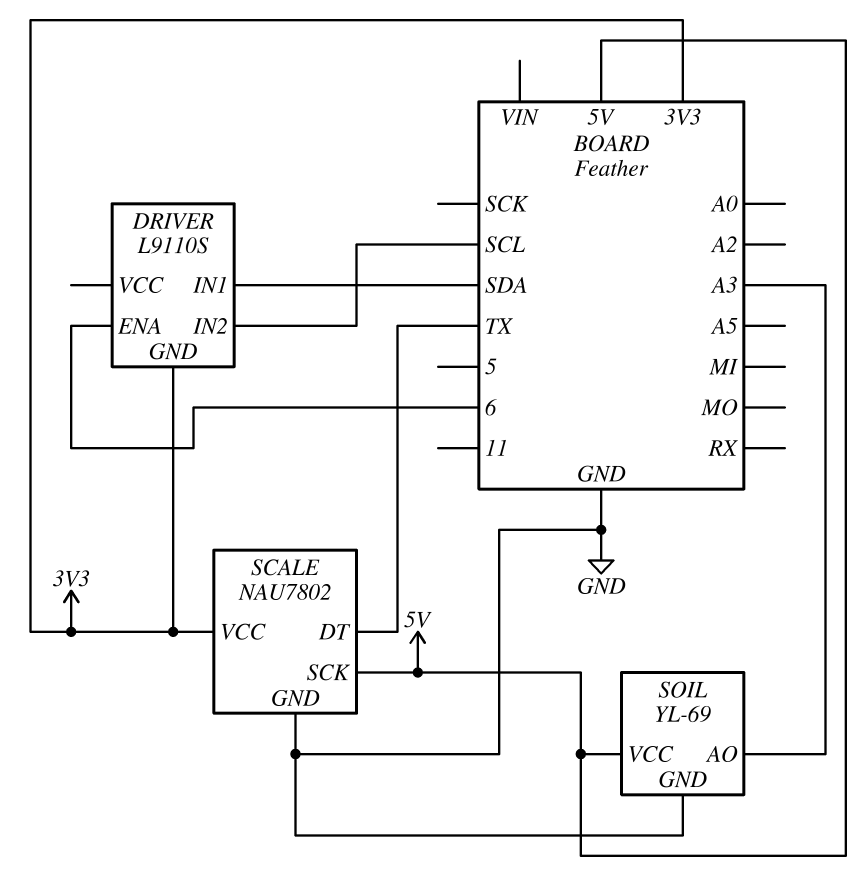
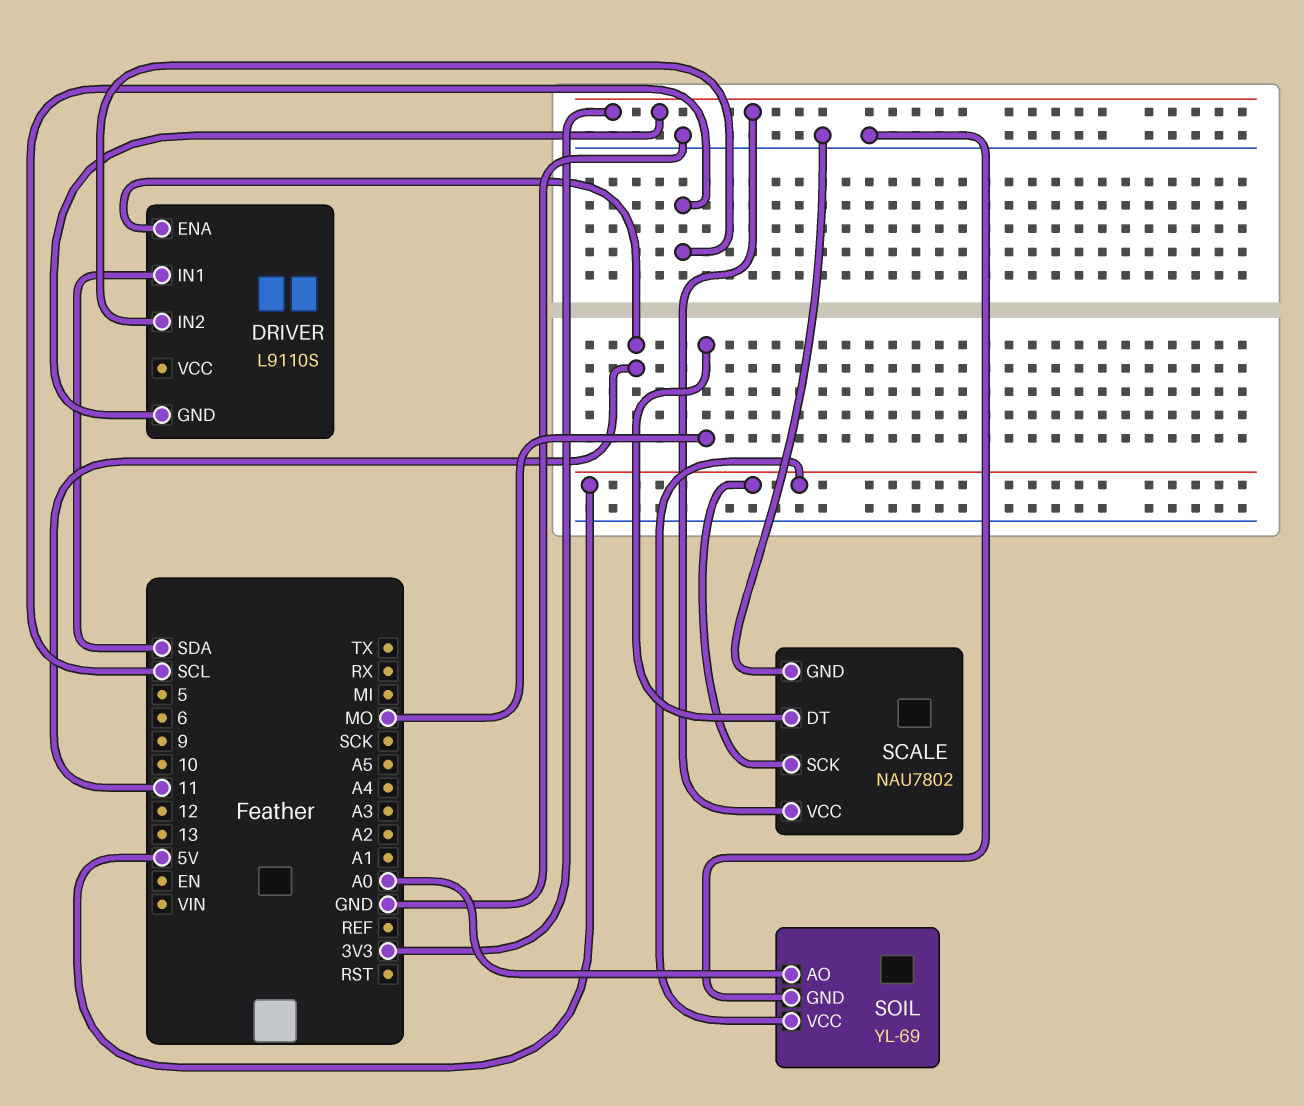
DRIVER pin ENA: 6 -> 11
SCALE pin DT: TX -> MO
SOIL pin AO: A3 -> A0

